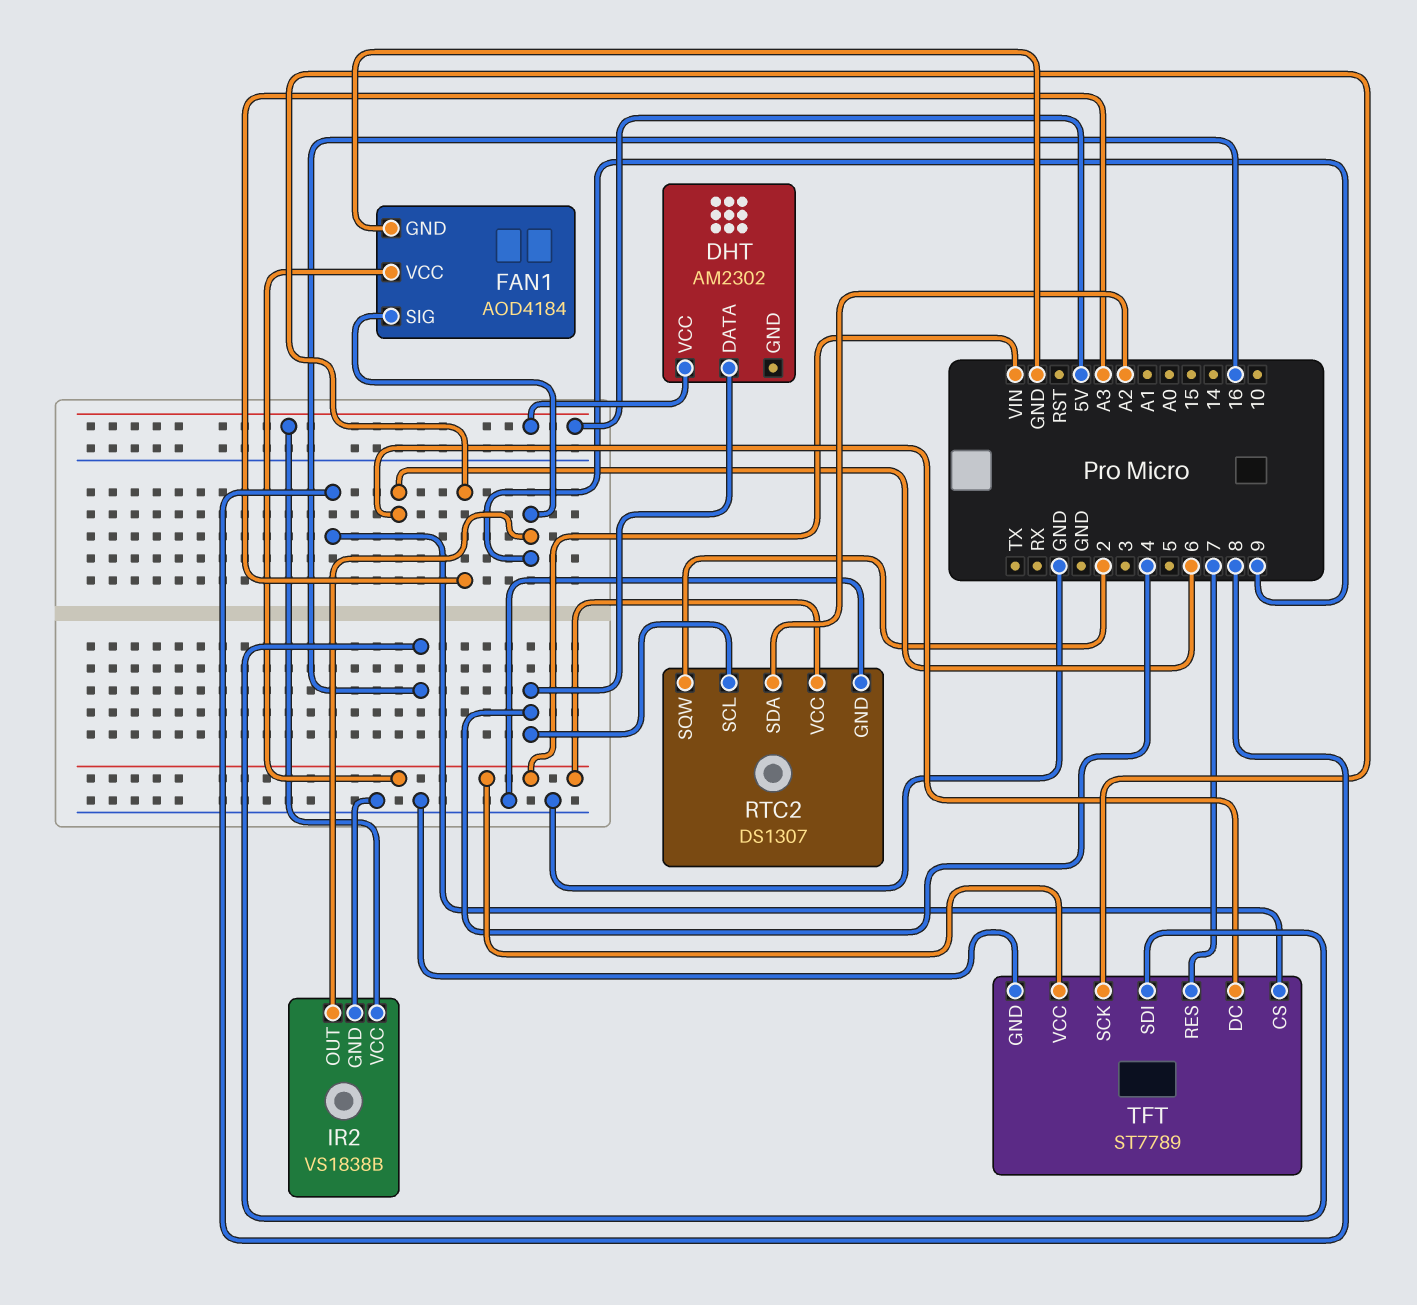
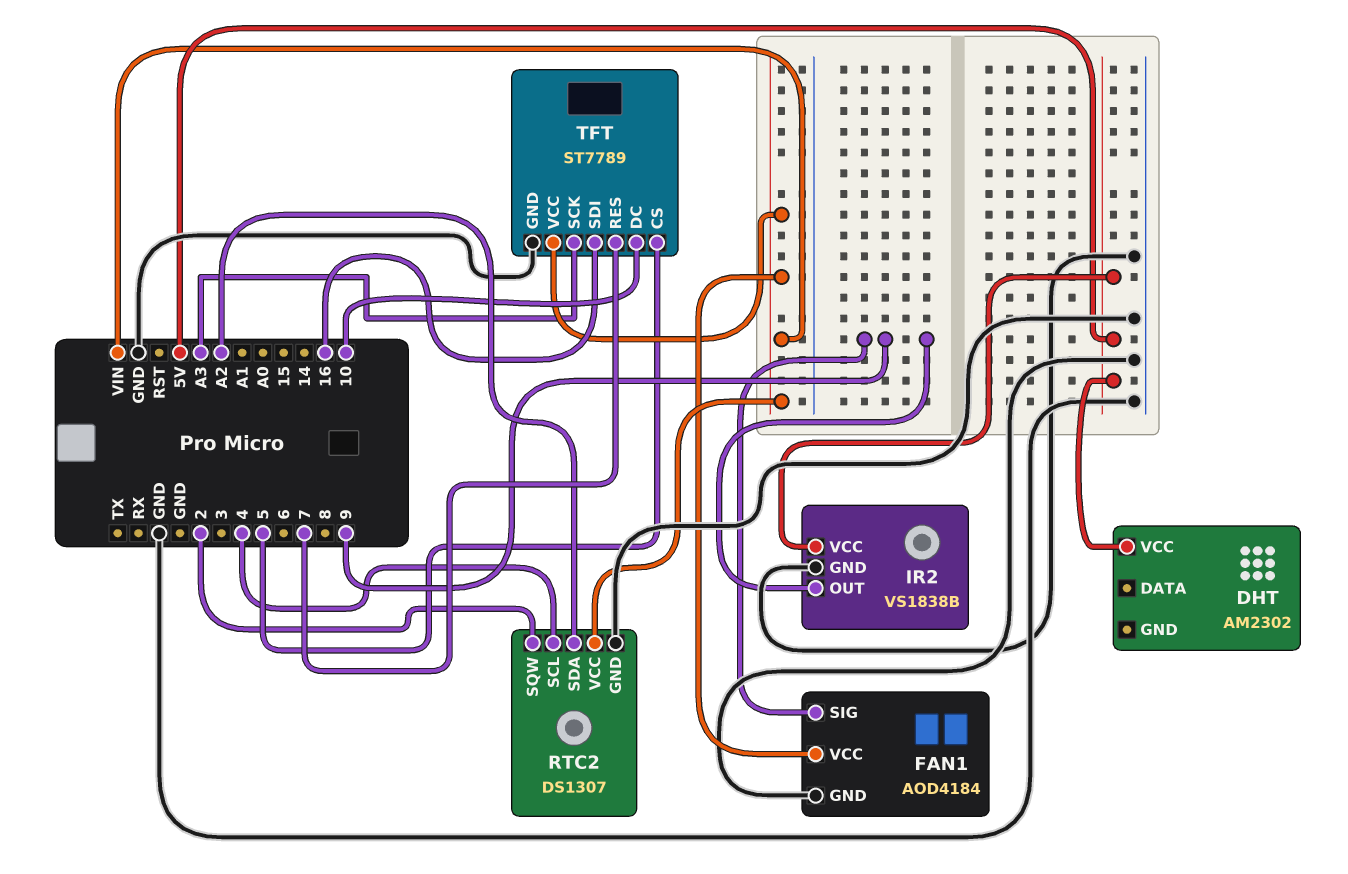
DHT pin DATA: 4 -> none
TFT pin CS: 8 -> 5
TFT pin DC: 6 -> 10

